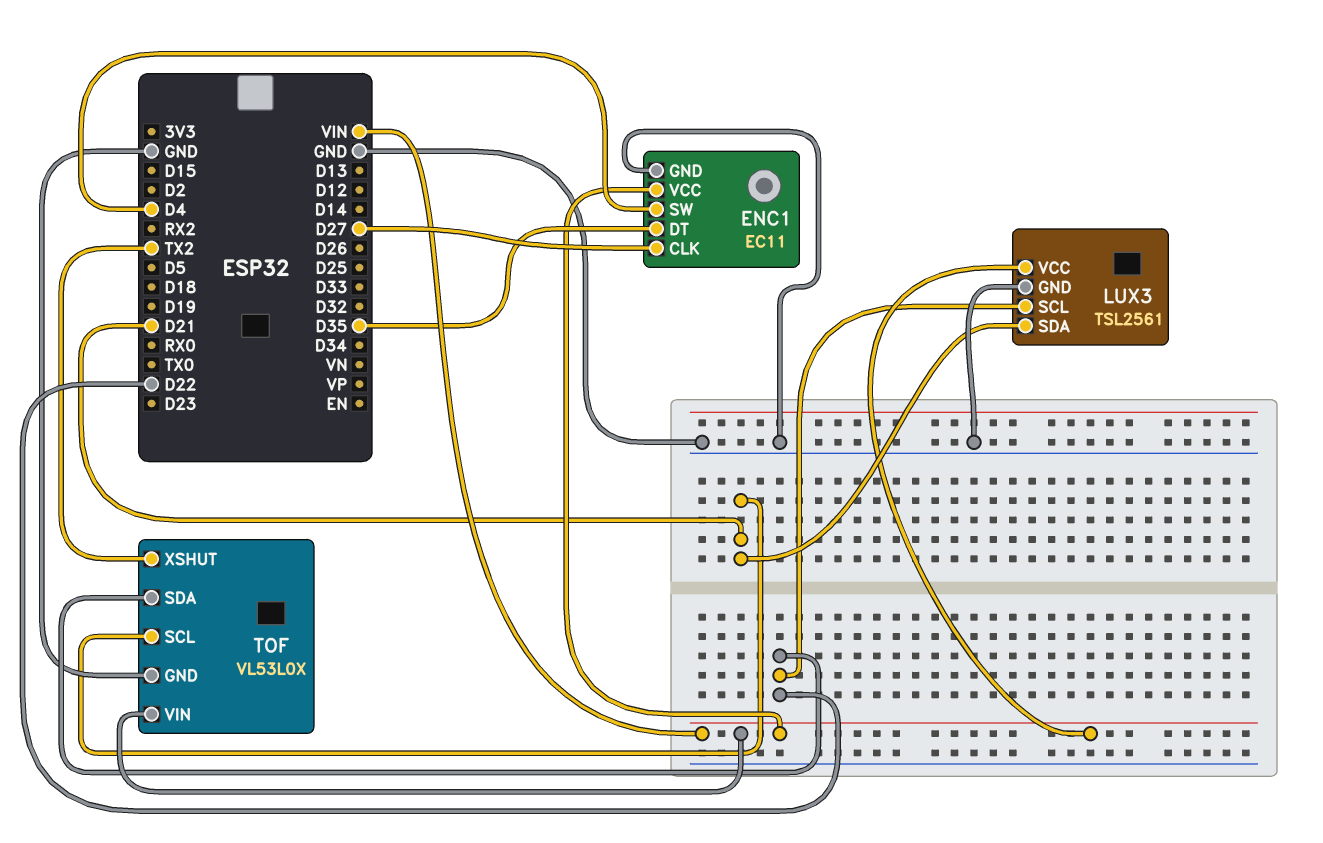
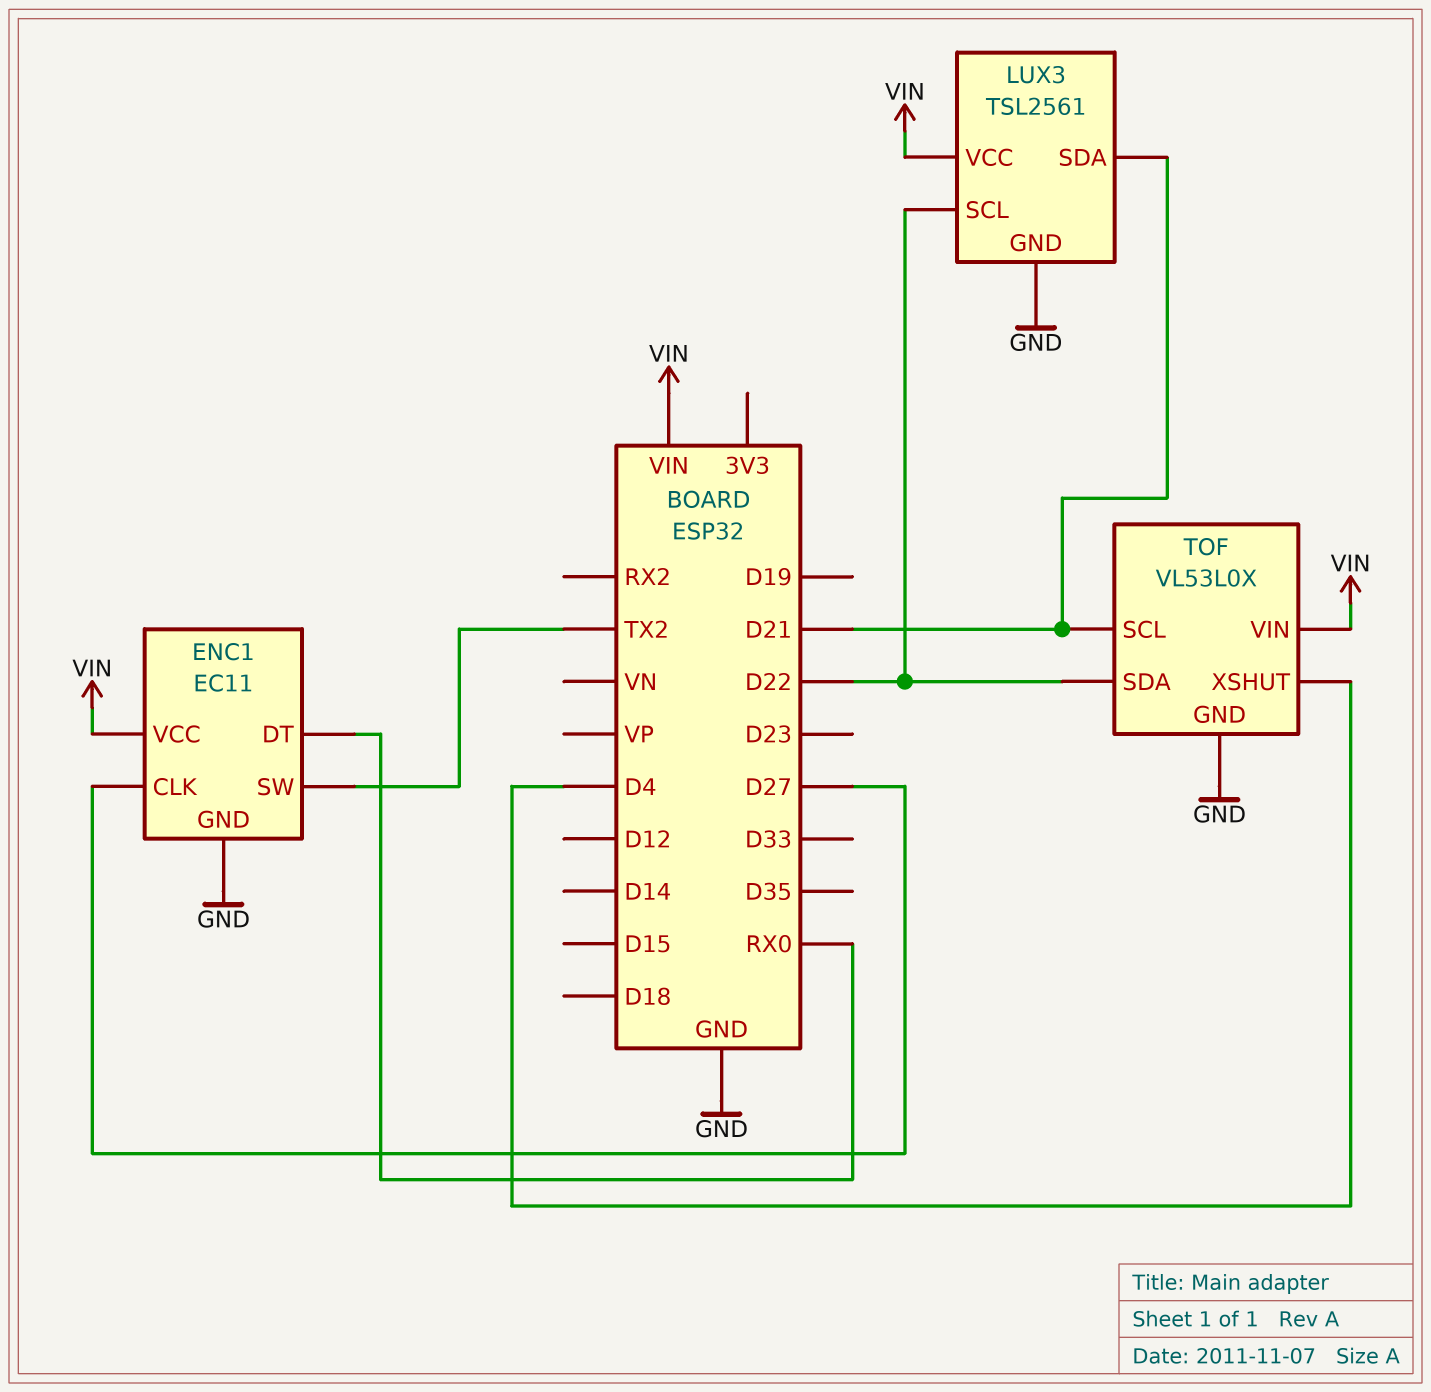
ENC1 pin DT: D35 -> RX0
ENC1 pin SW: D4 -> TX2
TOF pin XSHUT: TX2 -> D4

